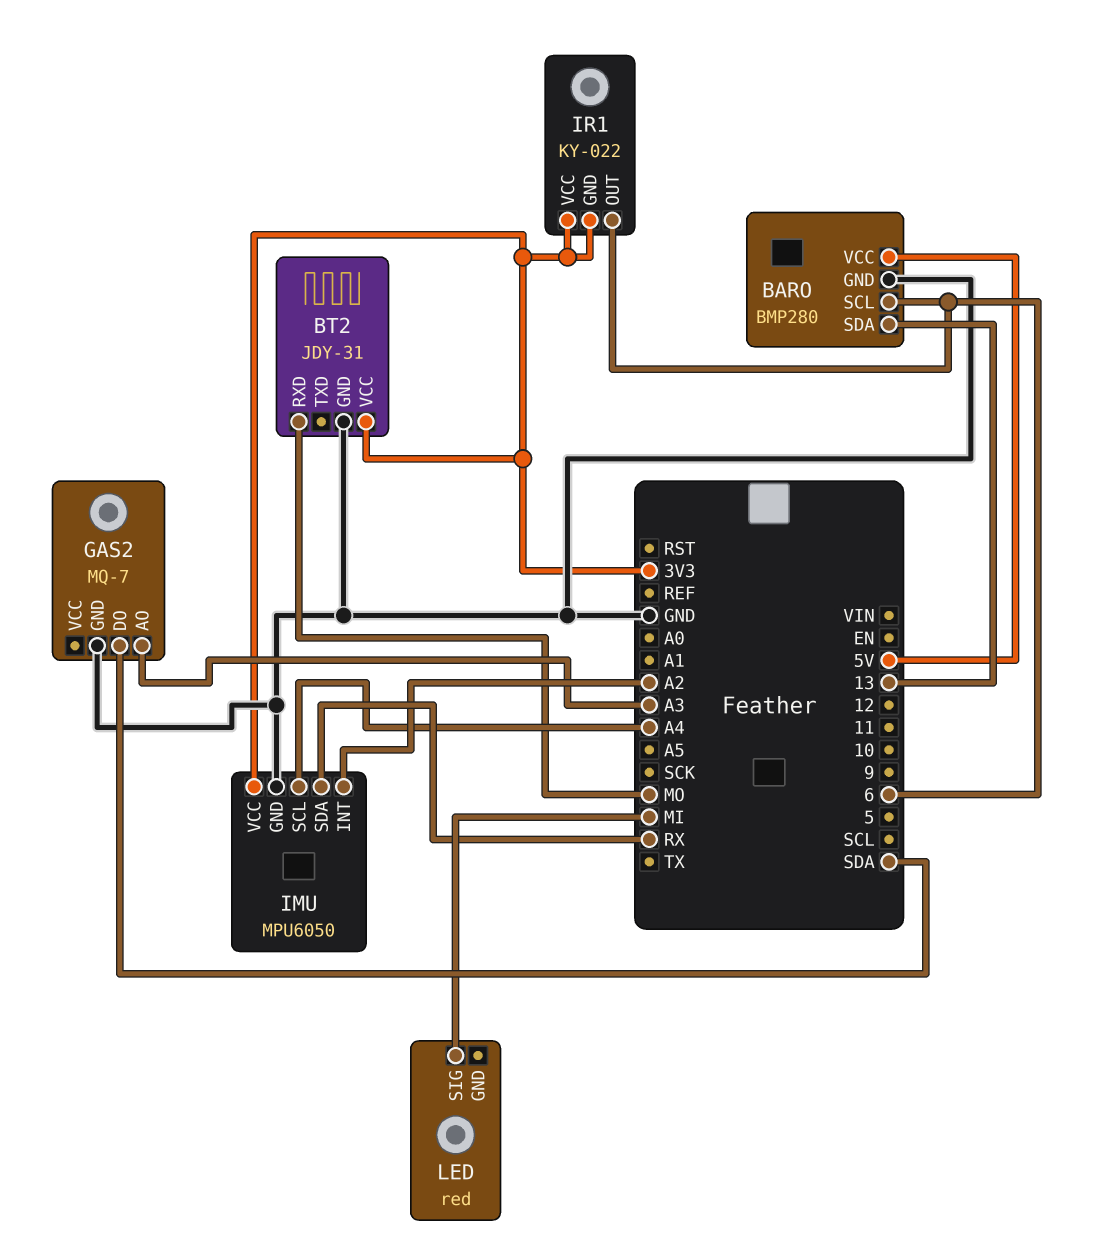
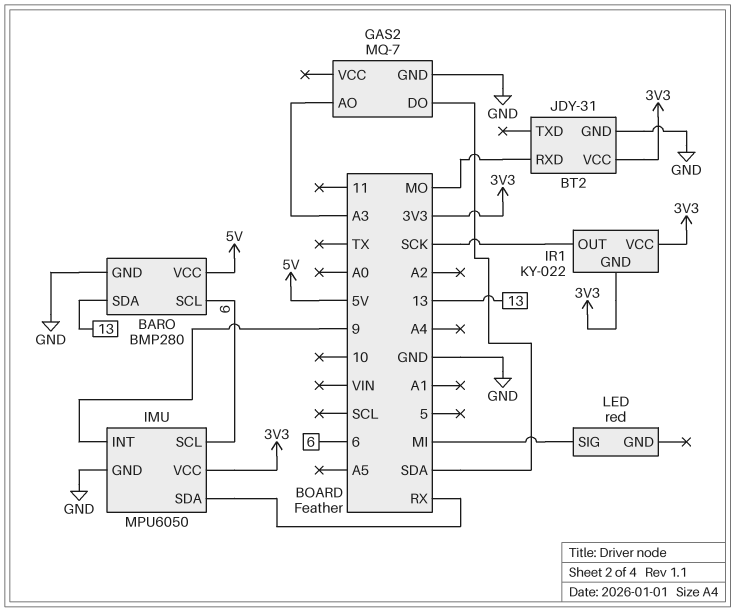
IMU pin INT: A2 -> 9
IMU pin SCL: A4 -> 6
IR1 pin OUT: 6 -> SCK

